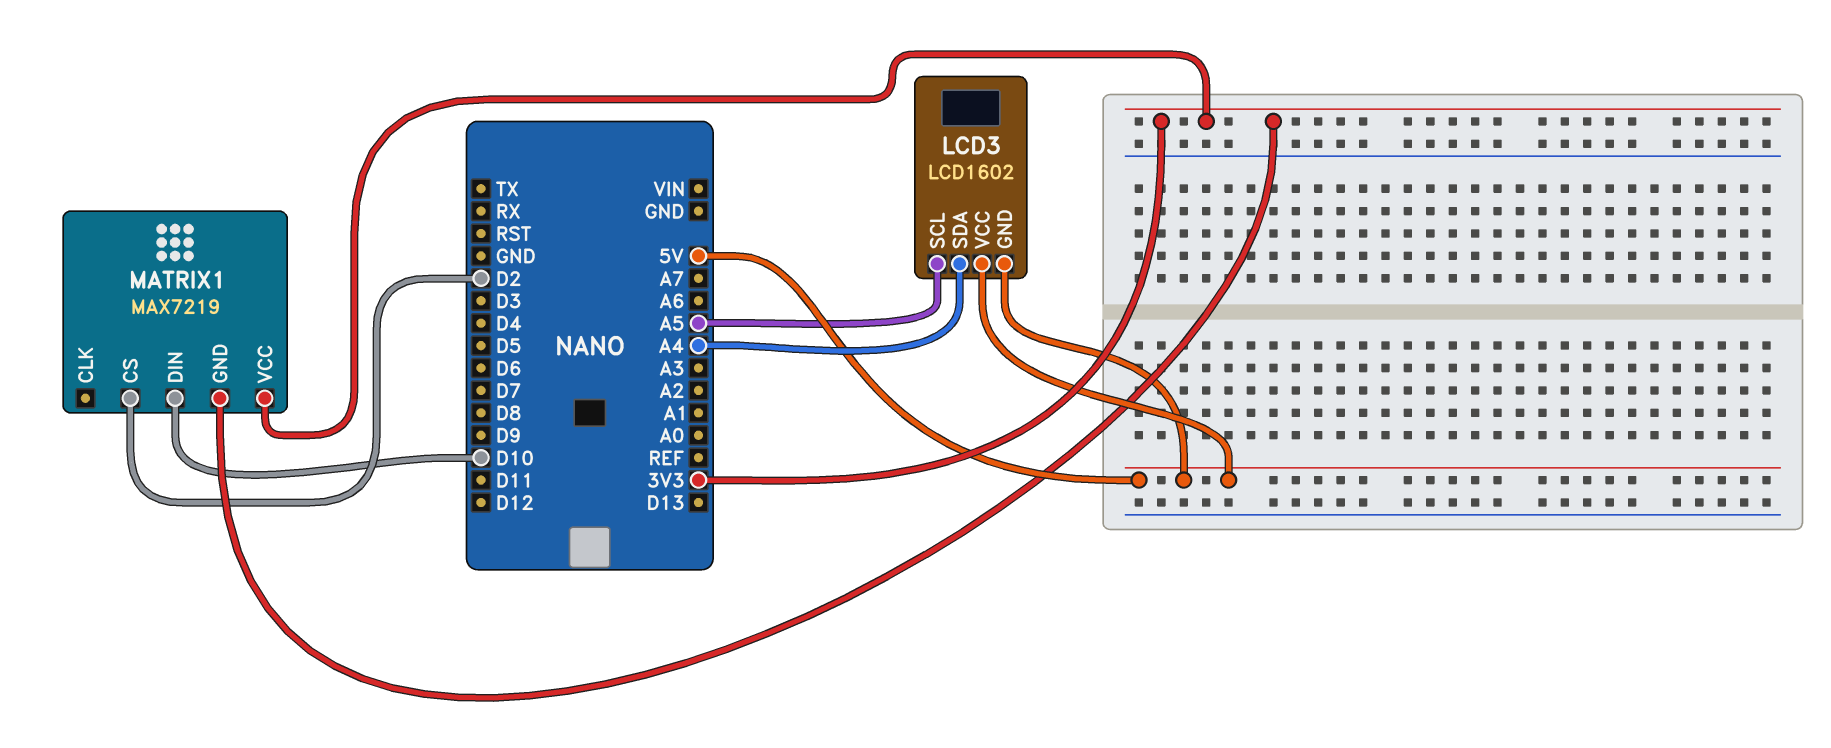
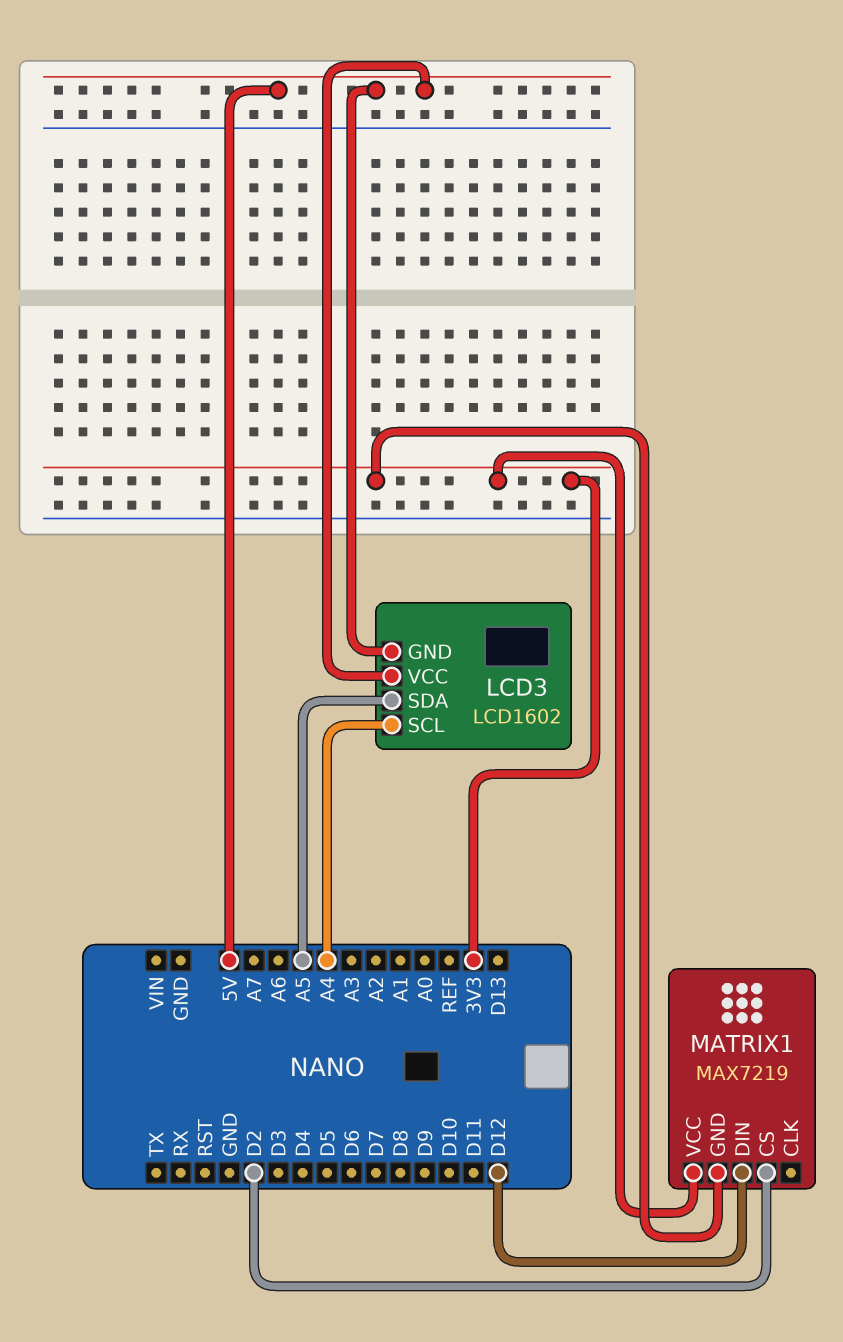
LCD3 pin SCL: A5 -> A4
LCD3 pin SDA: A4 -> A5
MATRIX1 pin DIN: D10 -> D12

